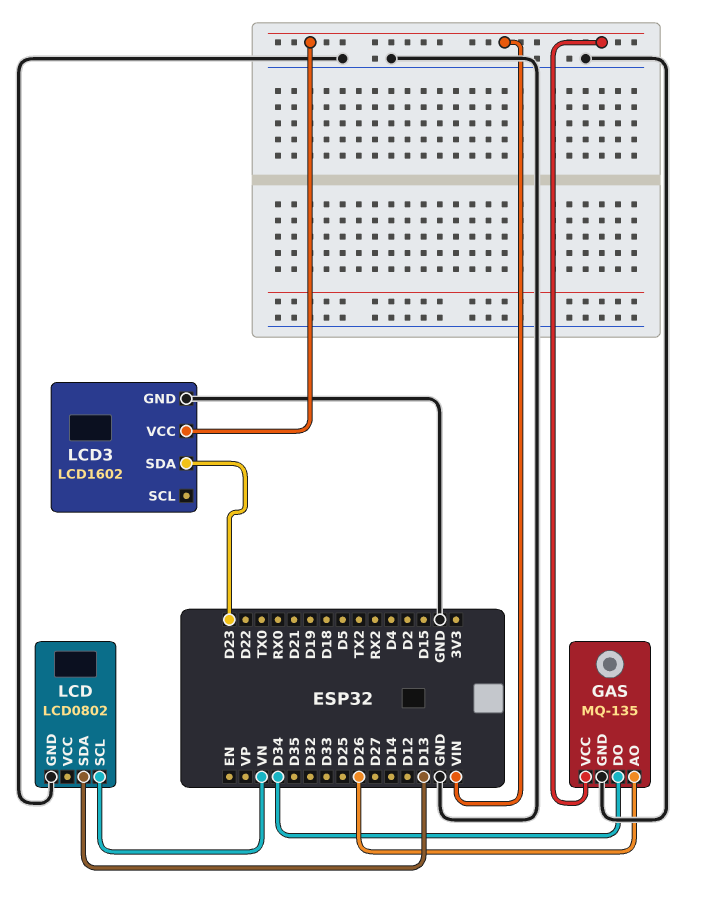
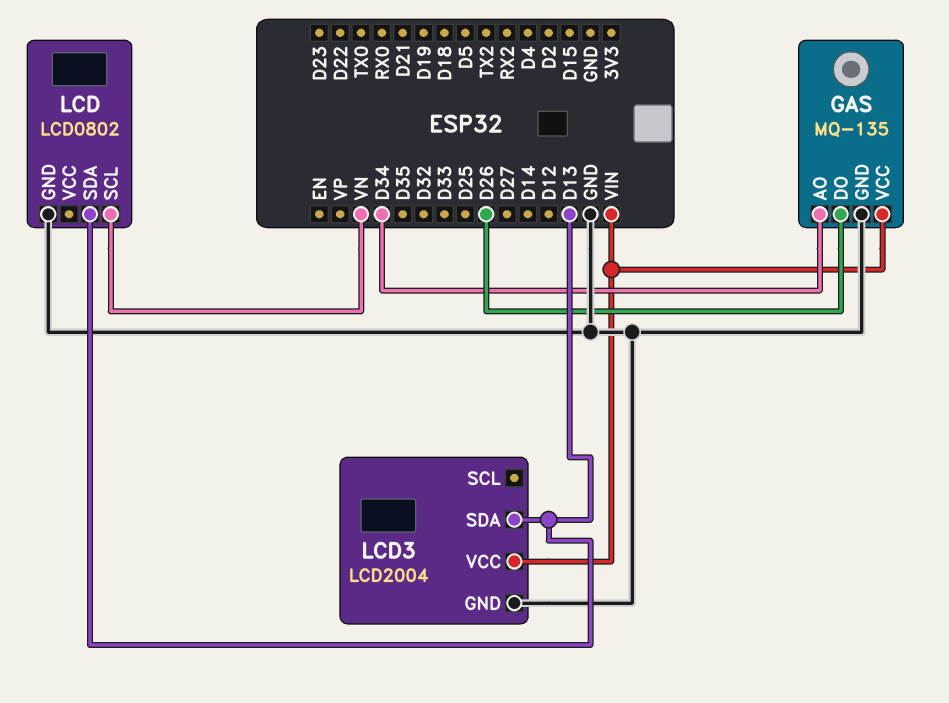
GAS pin AO: D26 -> D34
GAS pin DO: D34 -> D26
LCD3: LCD1602 -> LCD2004
LCD3 pin SDA: D23 -> D13

